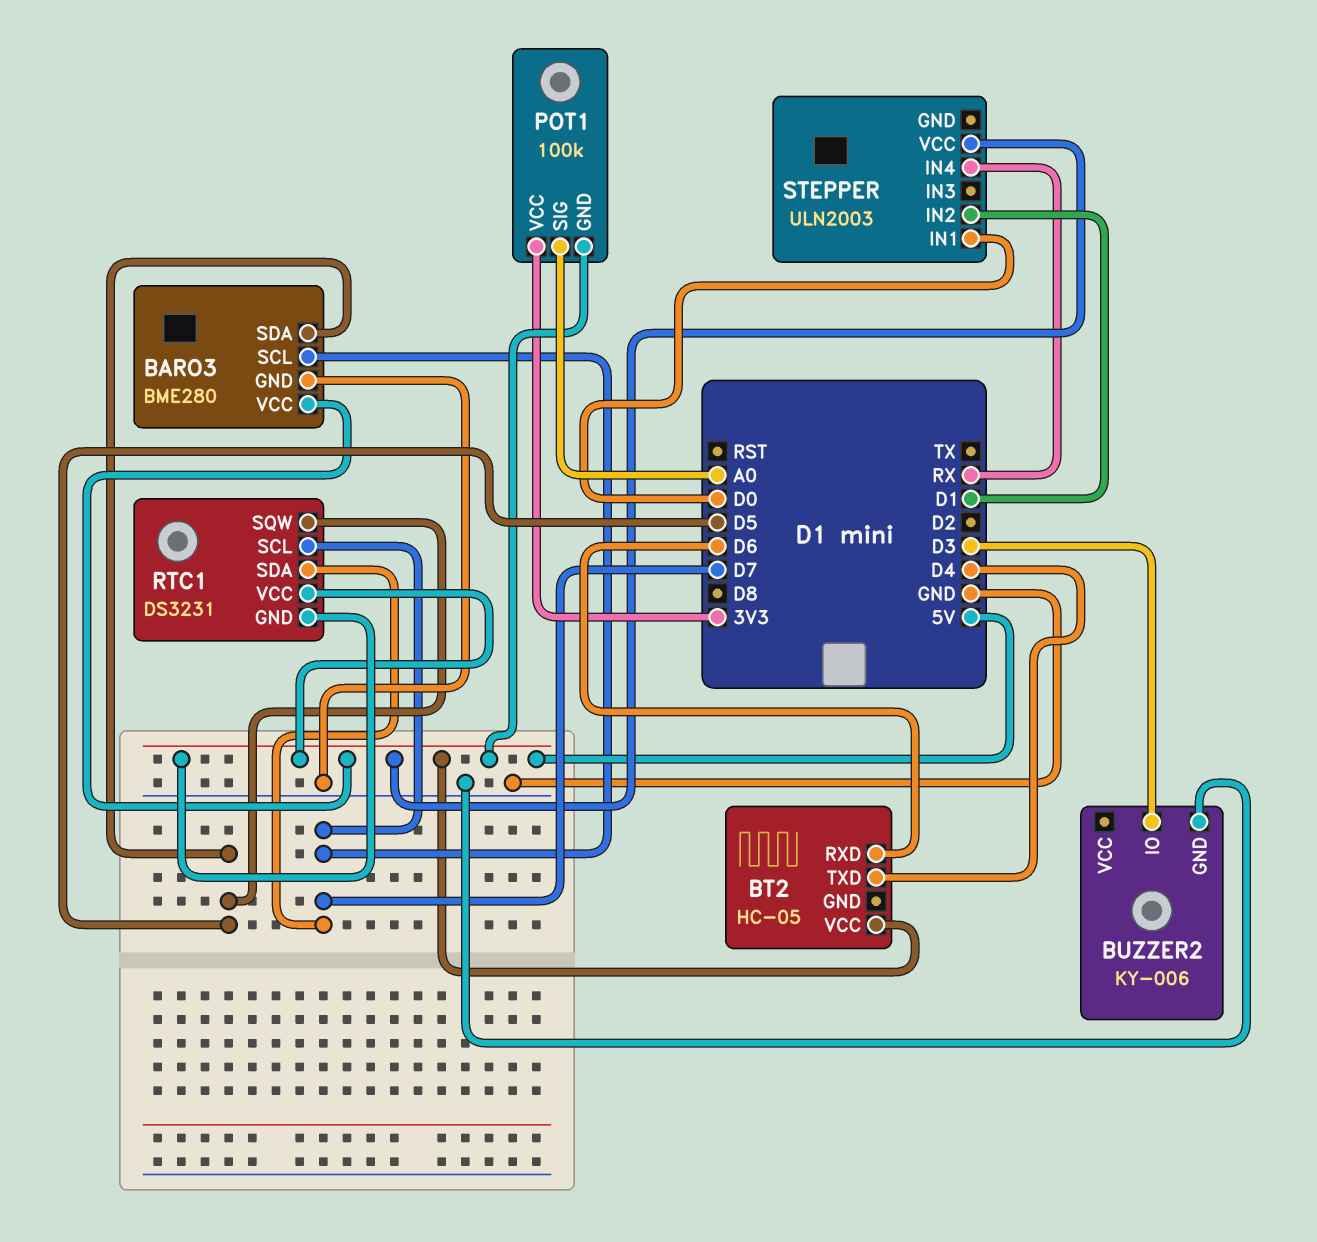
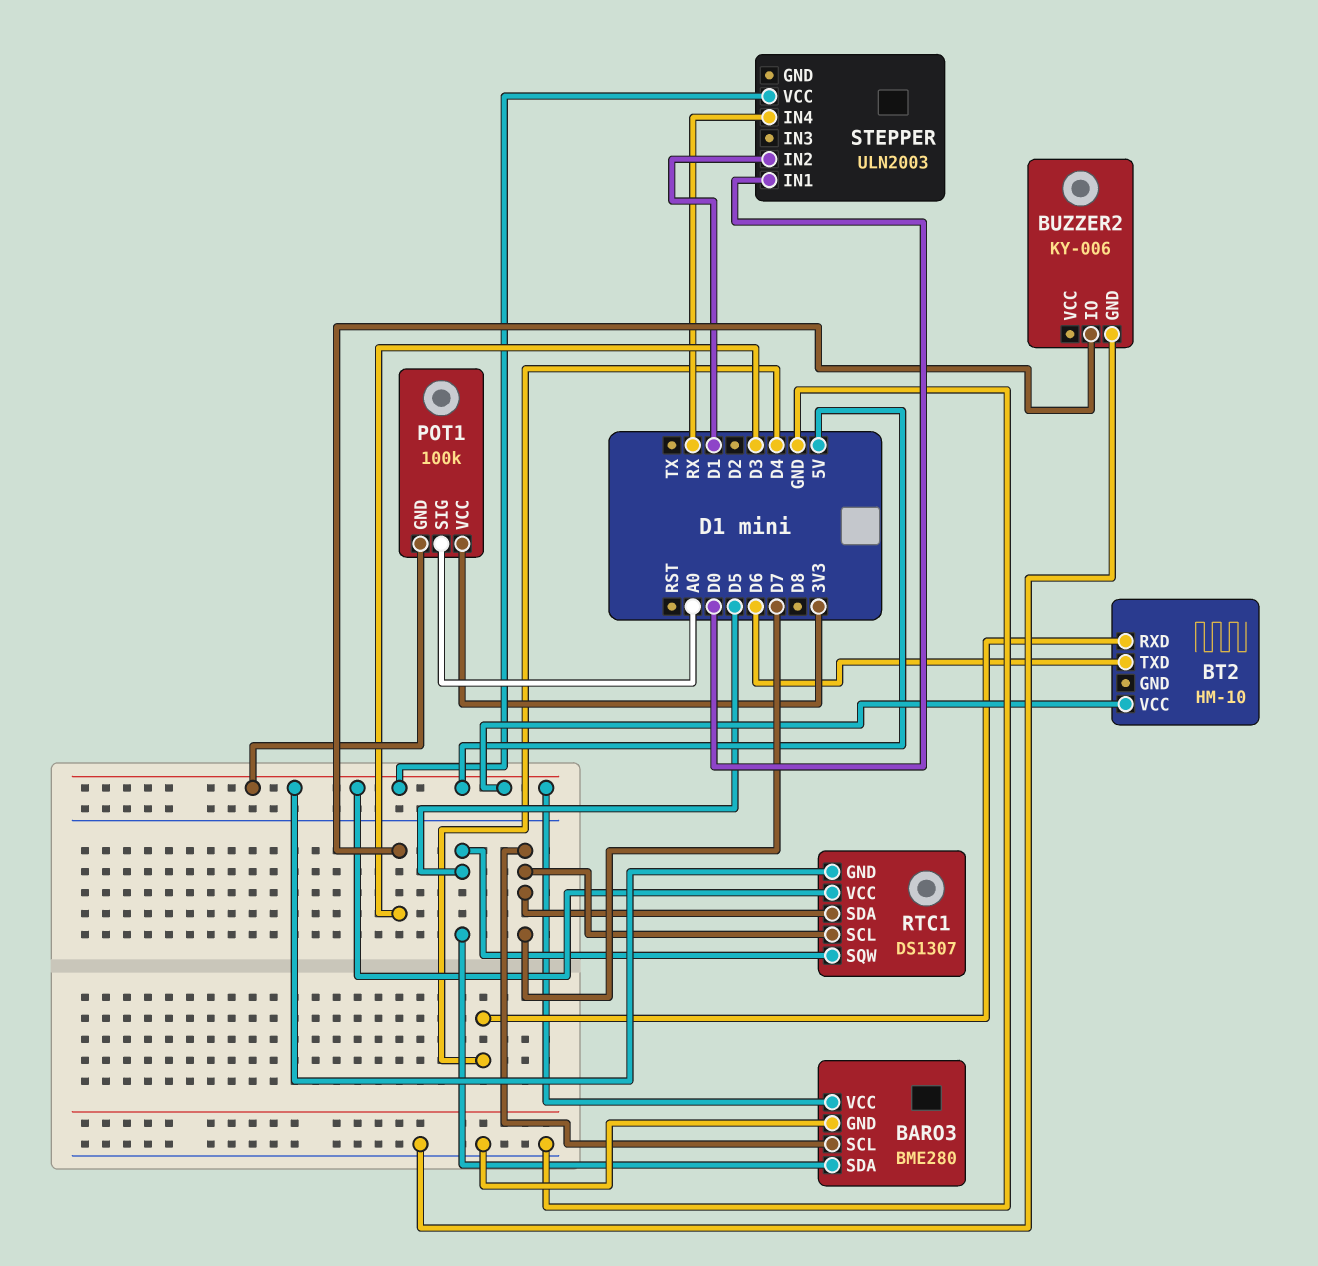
BT2: HC-05 -> HM-10
BT2 pin RXD: D6 -> D4
BT2 pin TXD: D4 -> D6
RTC1: DS3231 -> DS1307

